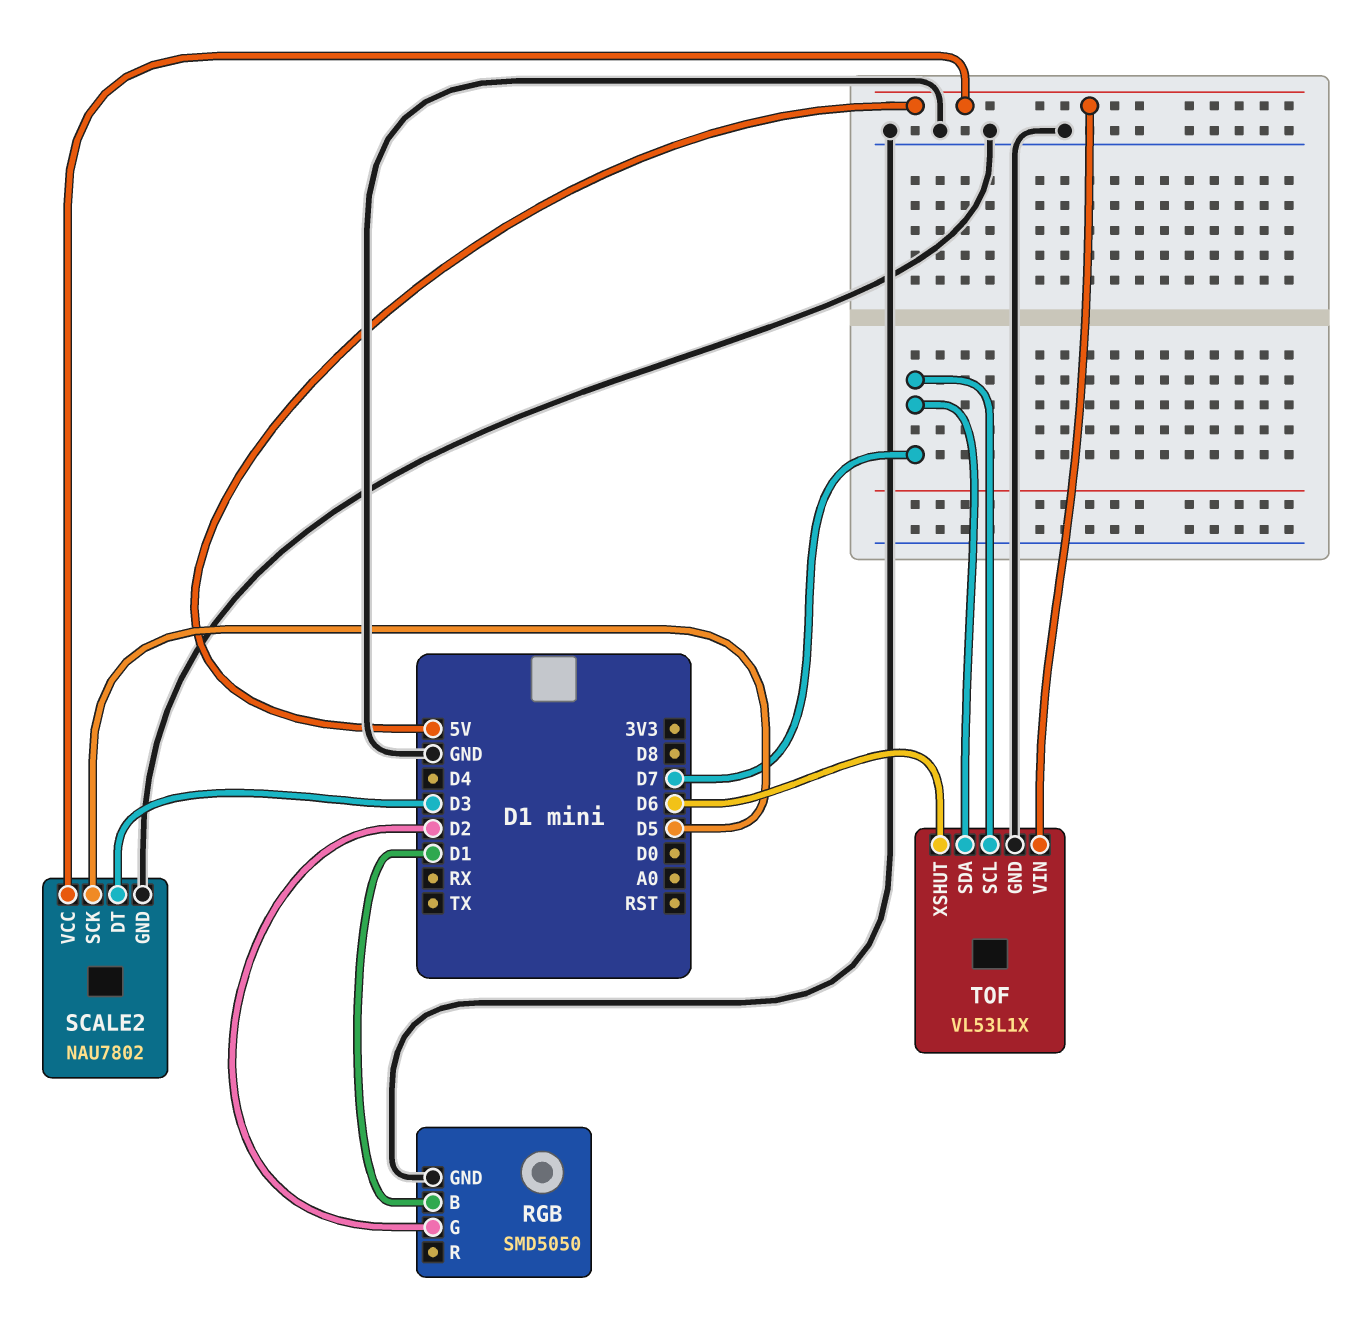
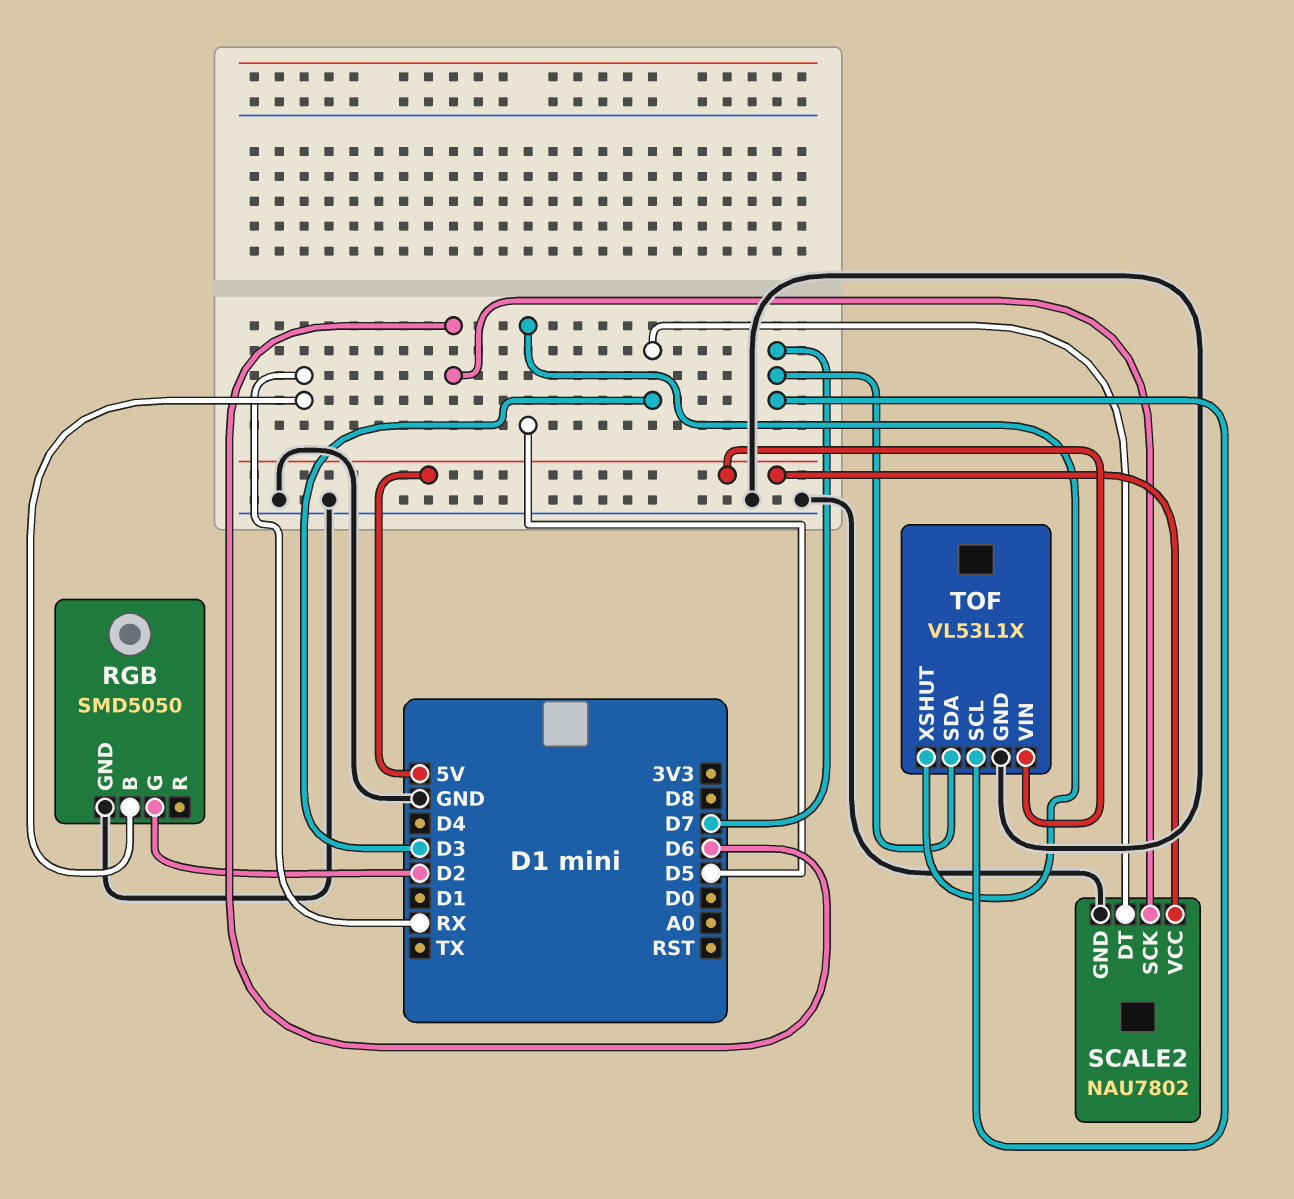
RGB pin B: D1 -> RX
SCALE2 pin SCK: D5 -> D6
TOF pin XSHUT: D6 -> D5

